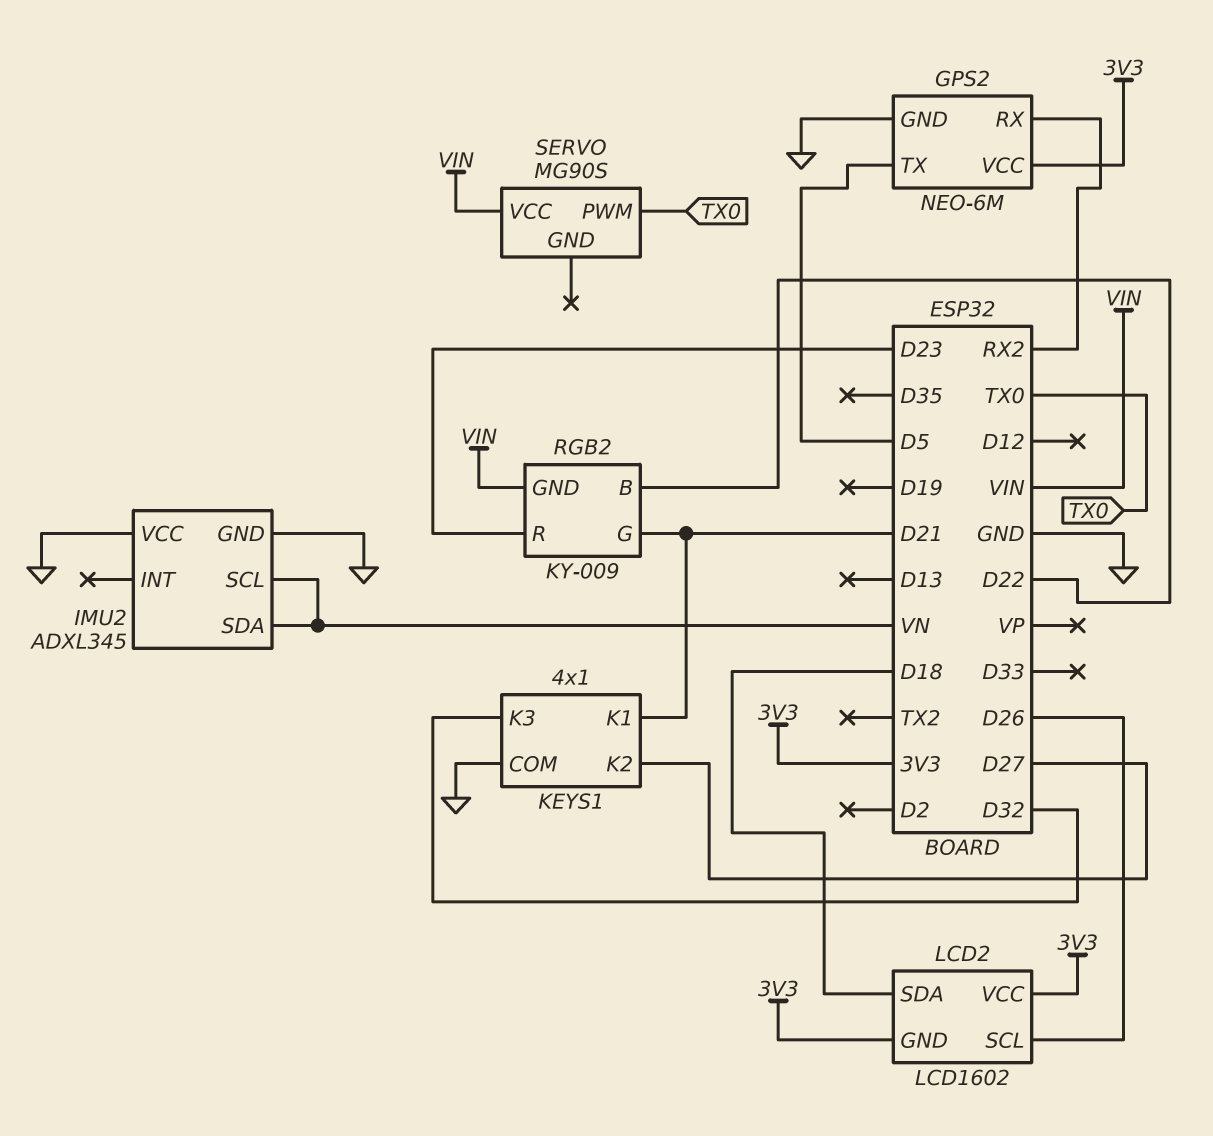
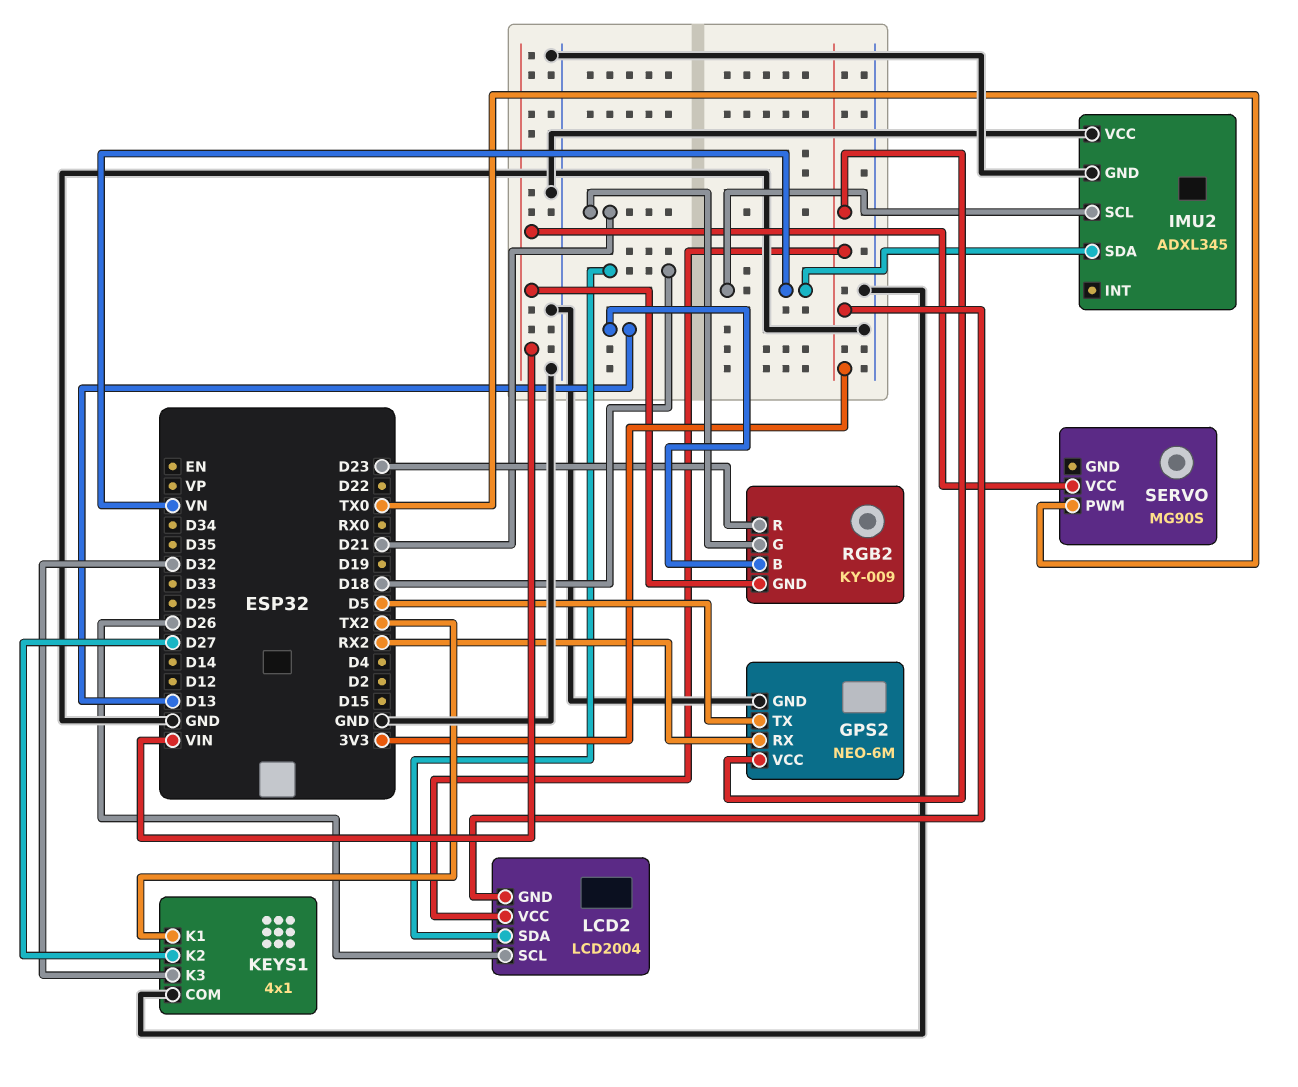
KEYS1 pin K1: D21 -> TX2
LCD2: LCD1602 -> LCD2004
RGB2 pin B: D22 -> D13

